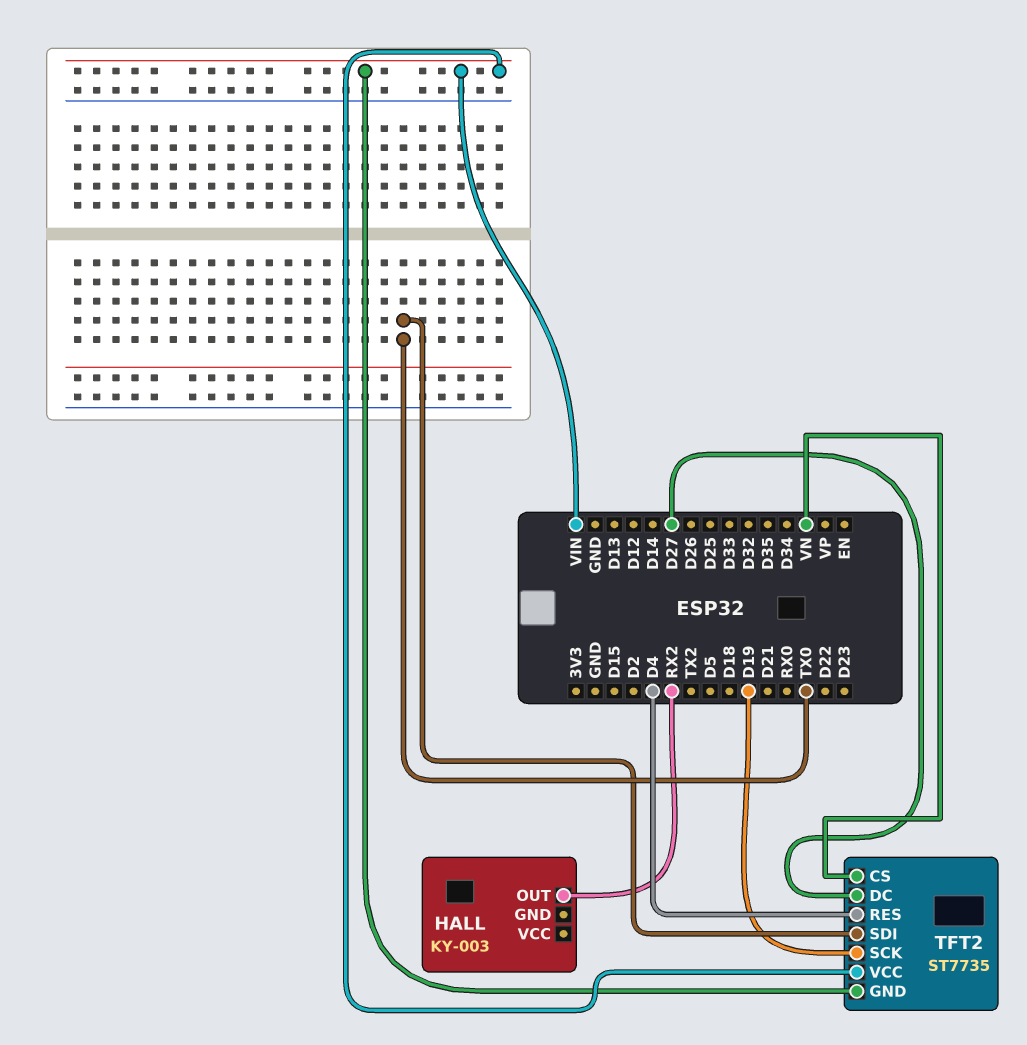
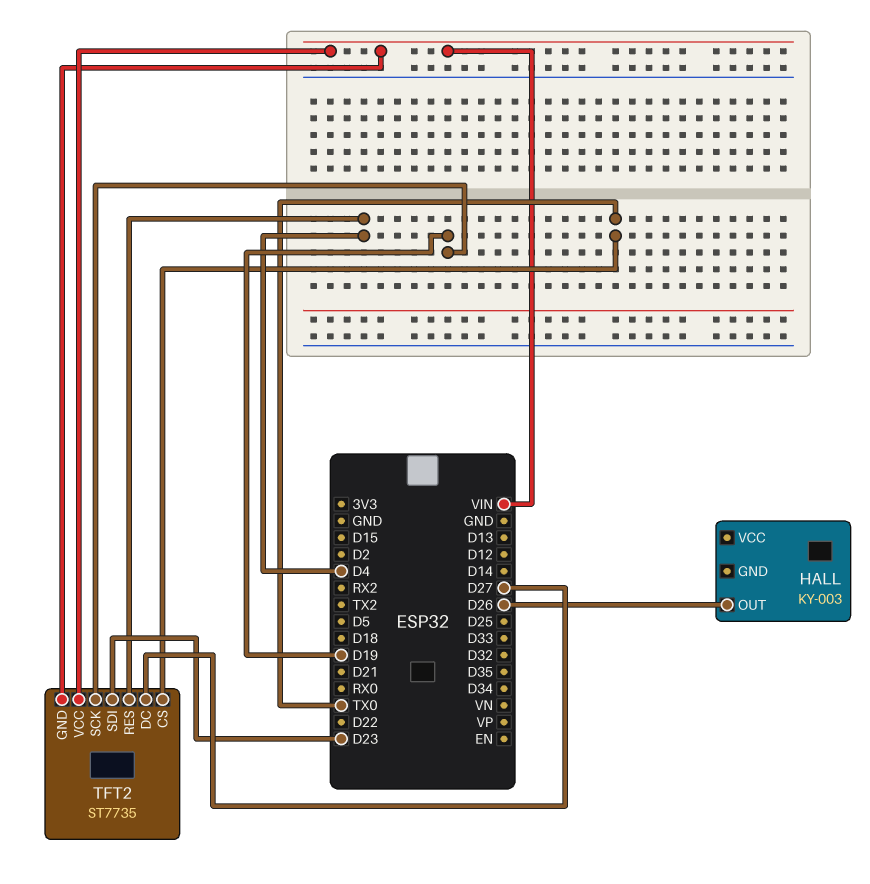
HALL pin OUT: RX2 -> D26
TFT2 pin CS: VN -> TX0
TFT2 pin SDI: TX0 -> D23

